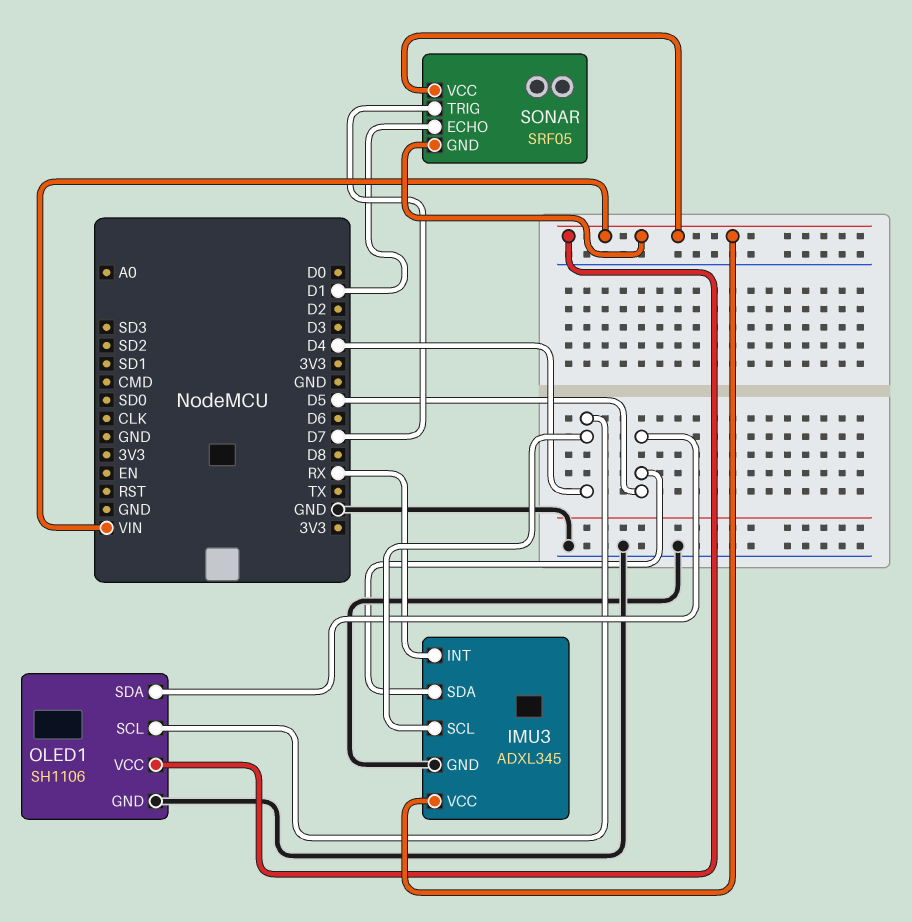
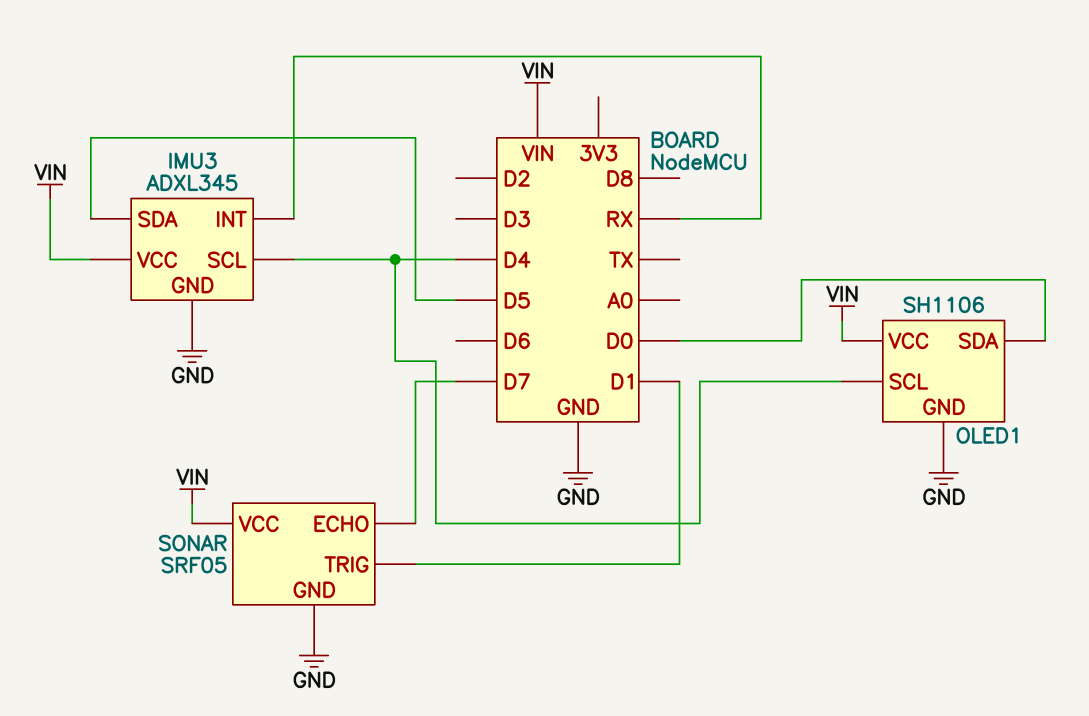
OLED1 pin SDA: D5 -> D0
SONAR pin ECHO: D1 -> D7
SONAR pin GND: VIN -> GND
SONAR pin TRIG: D7 -> D1

